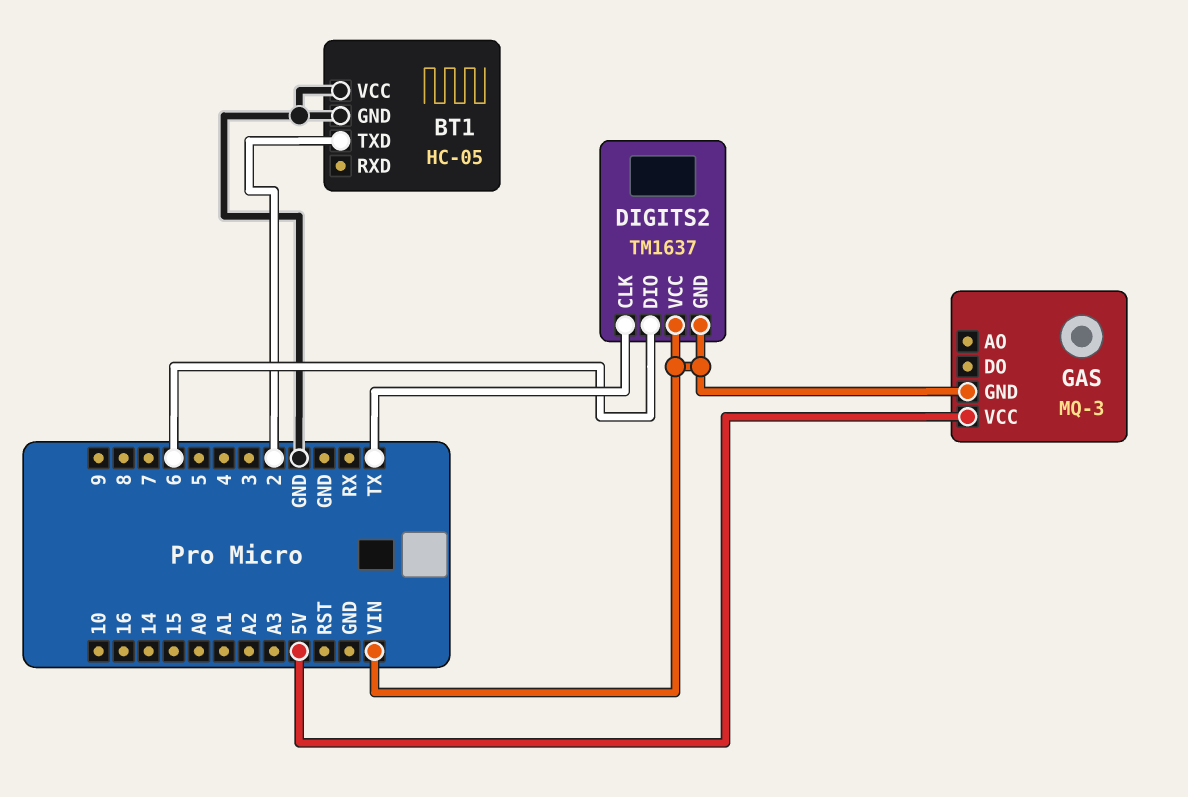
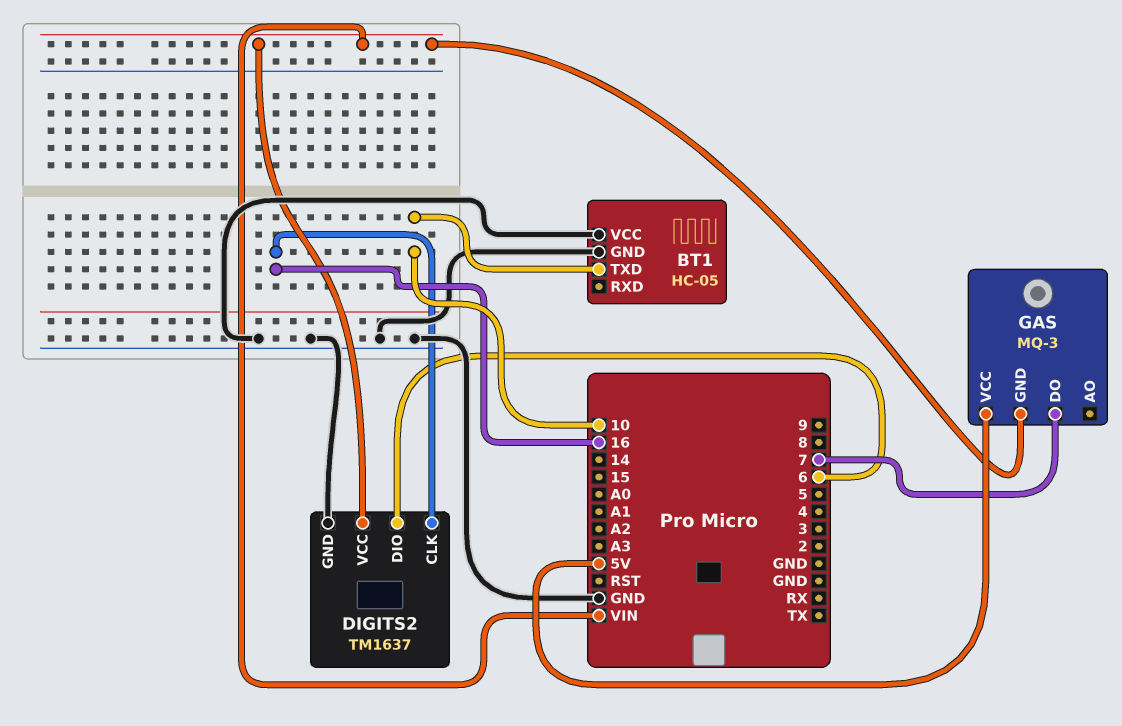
BT1 pin TXD: 2 -> 10
DIGITS2 pin CLK: TX -> 16
DIGITS2 pin GND: VIN -> GND
GAS pin DO: none -> 7

